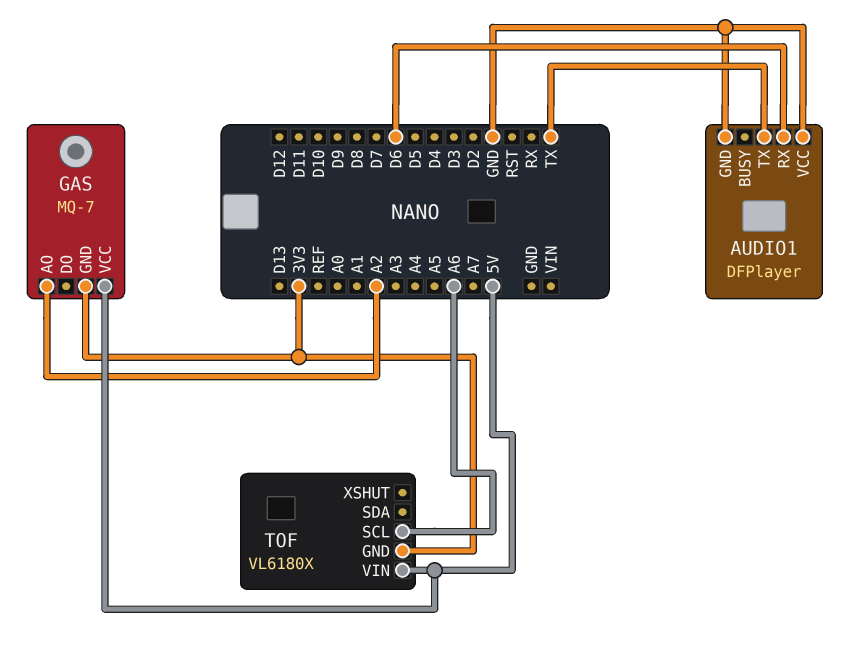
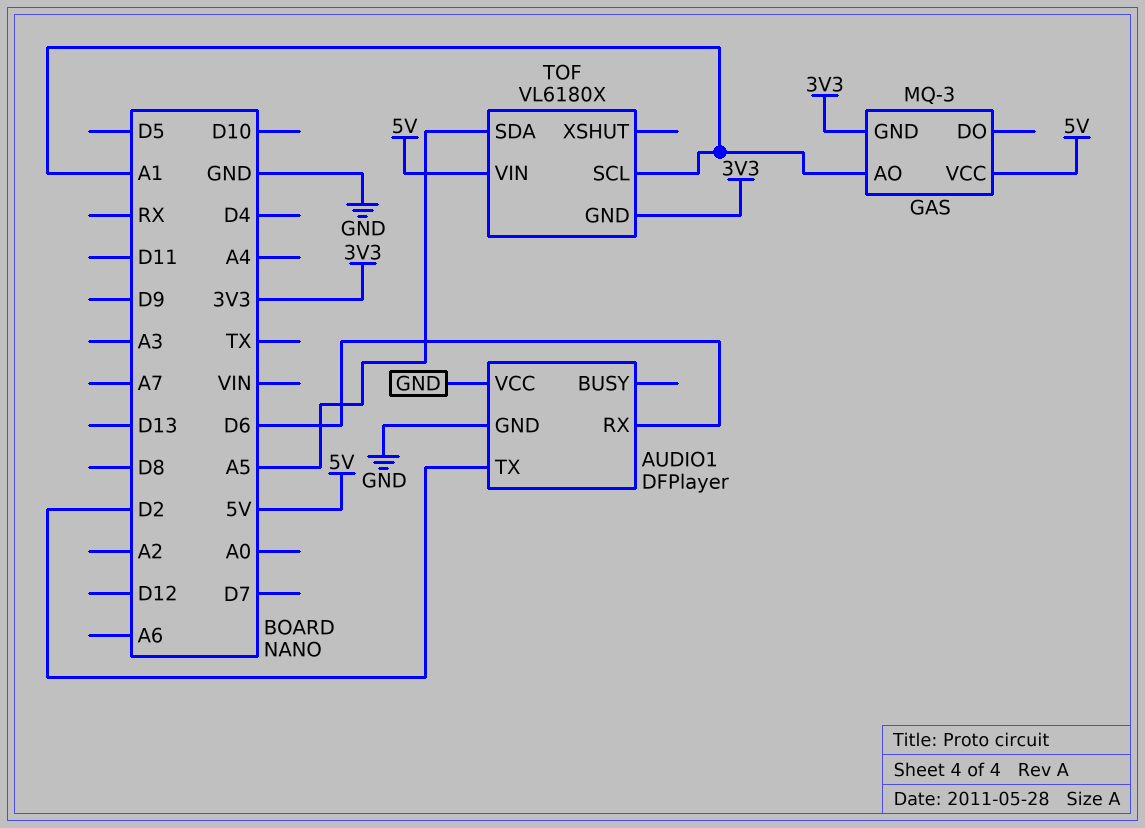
AUDIO1 pin TX: TX -> D2
GAS: MQ-7 -> MQ-3
GAS pin AO: A2 -> A1
TOF pin SCL: A6 -> A1
TOF pin SDA: none -> A5

